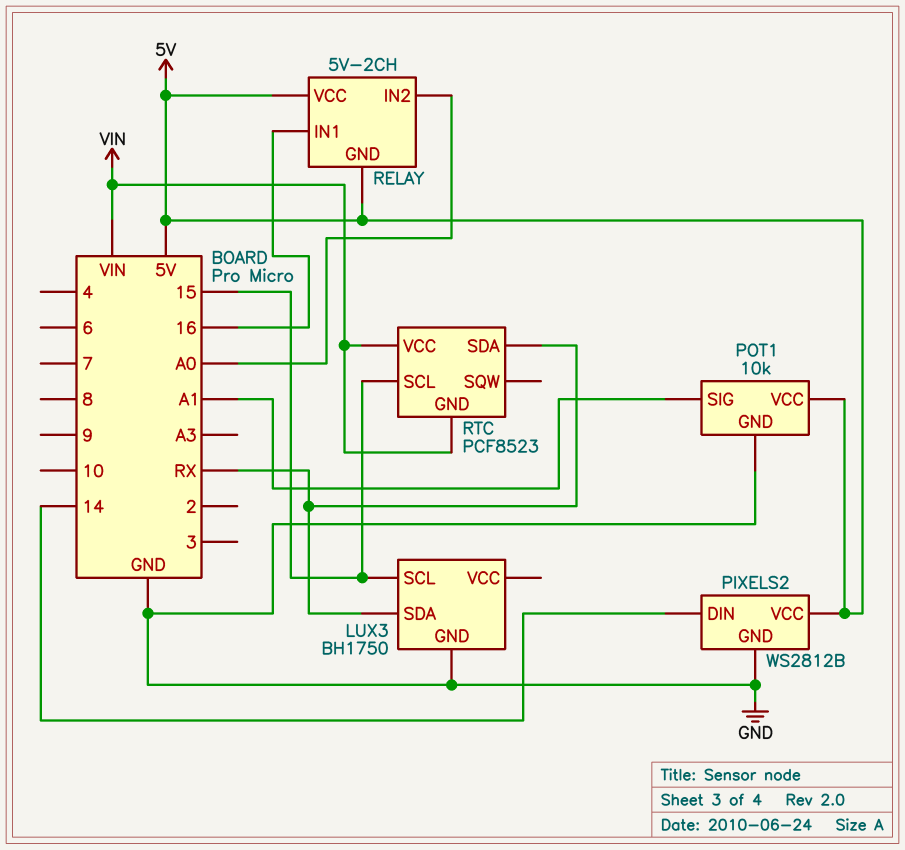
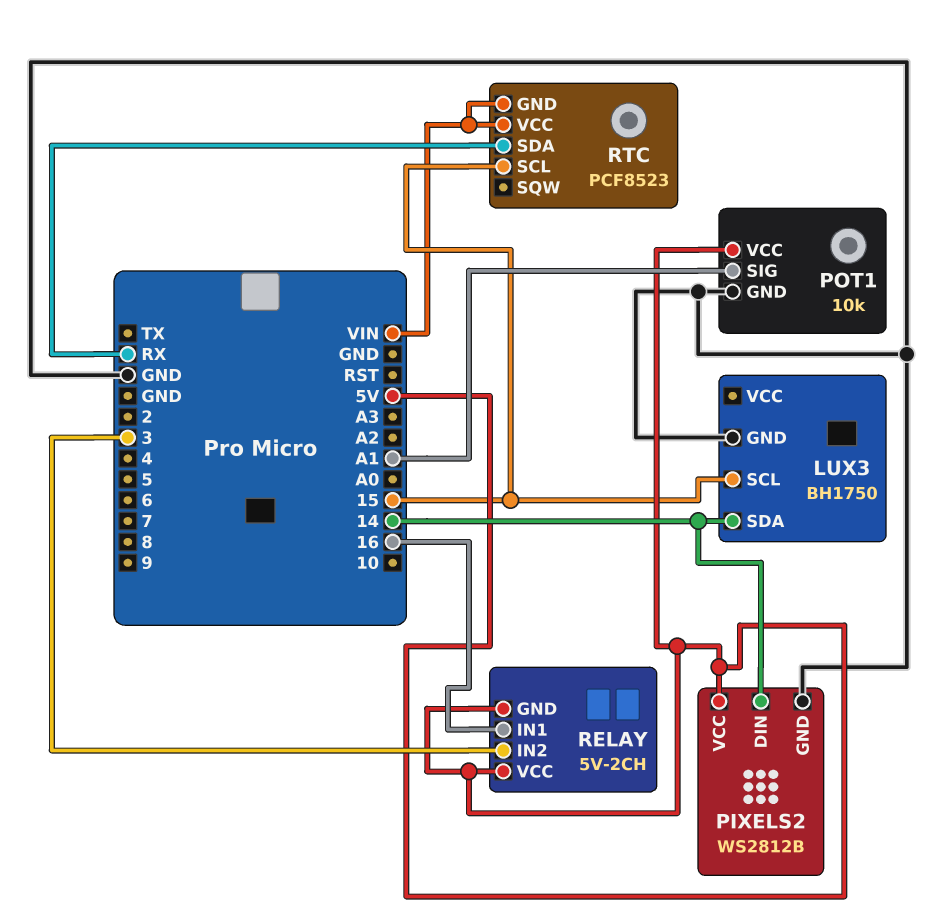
LUX3 pin SDA: RX -> 14
RELAY pin IN2: A0 -> 3

